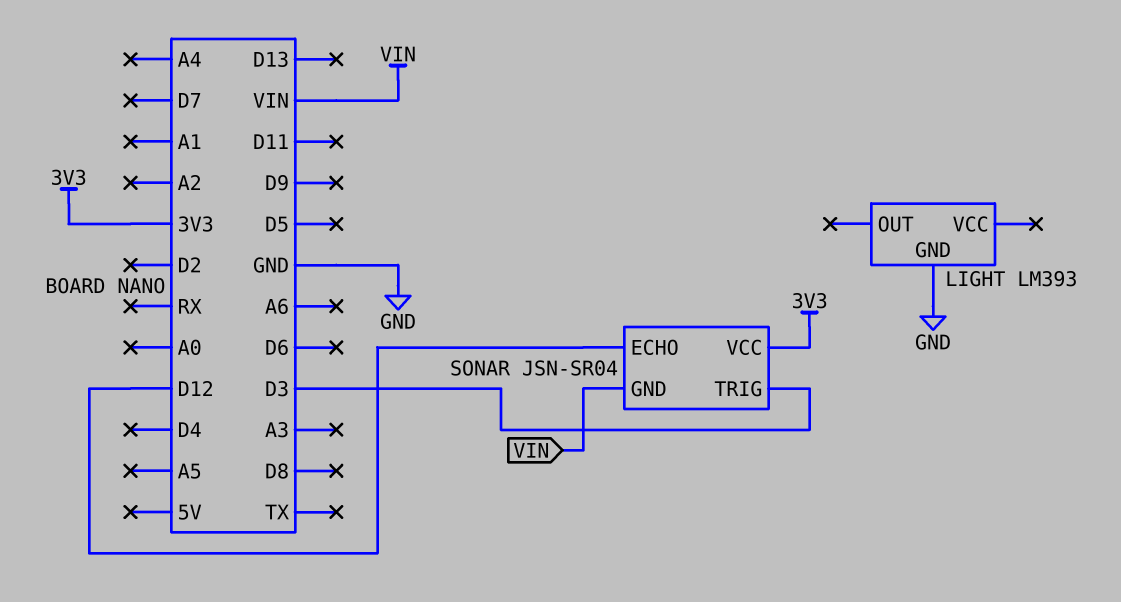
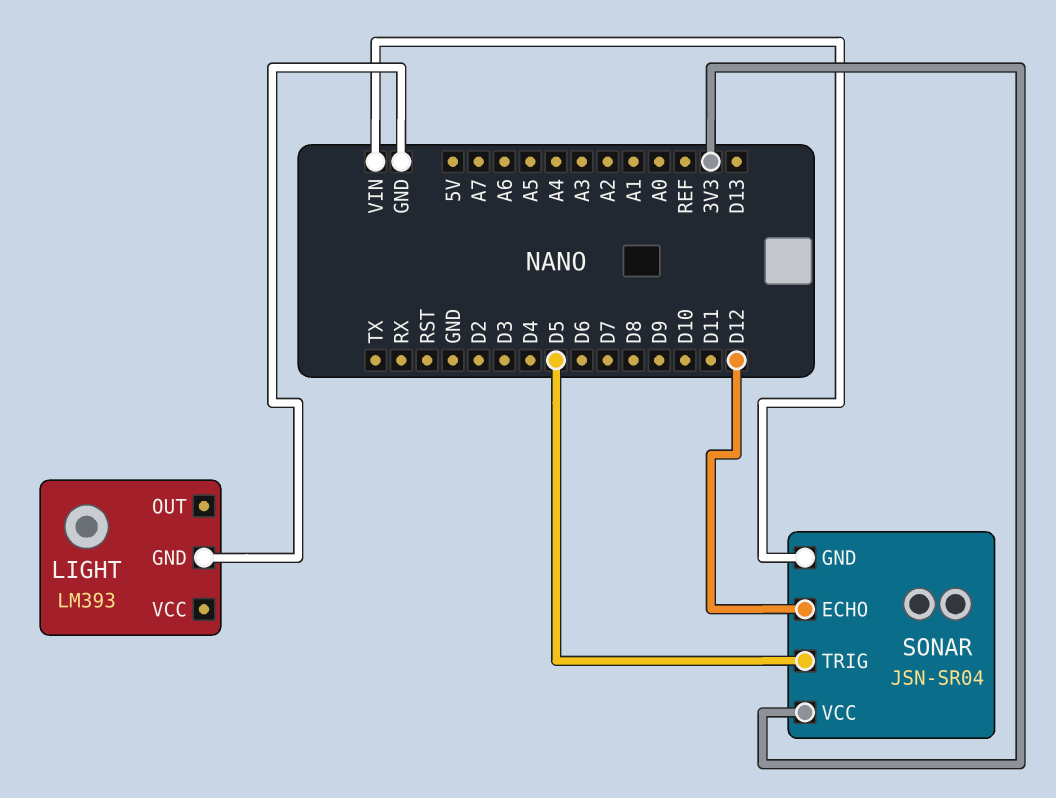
SONAR pin TRIG: D3 -> D5

